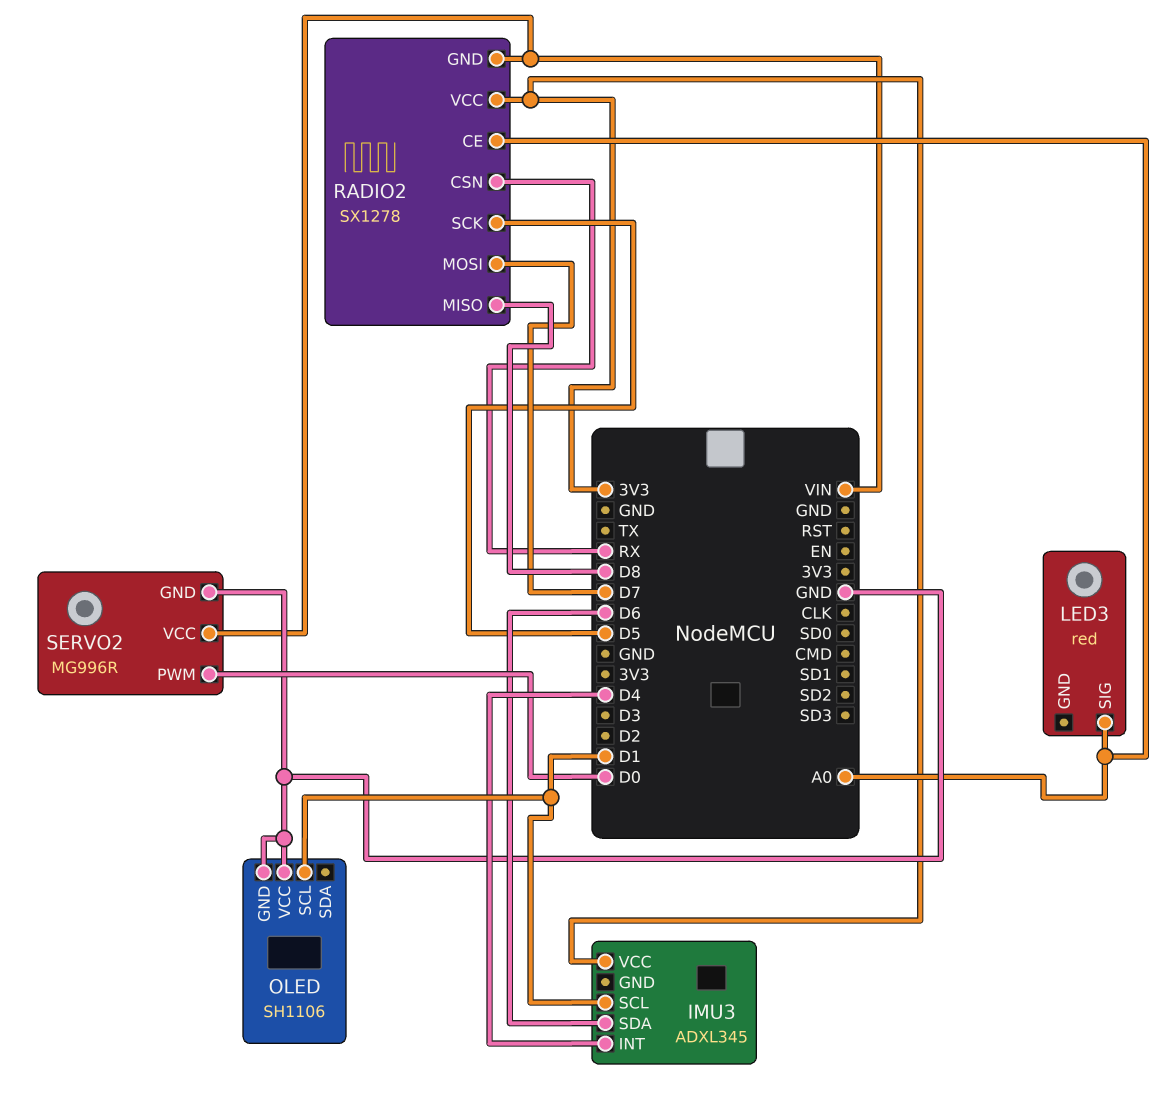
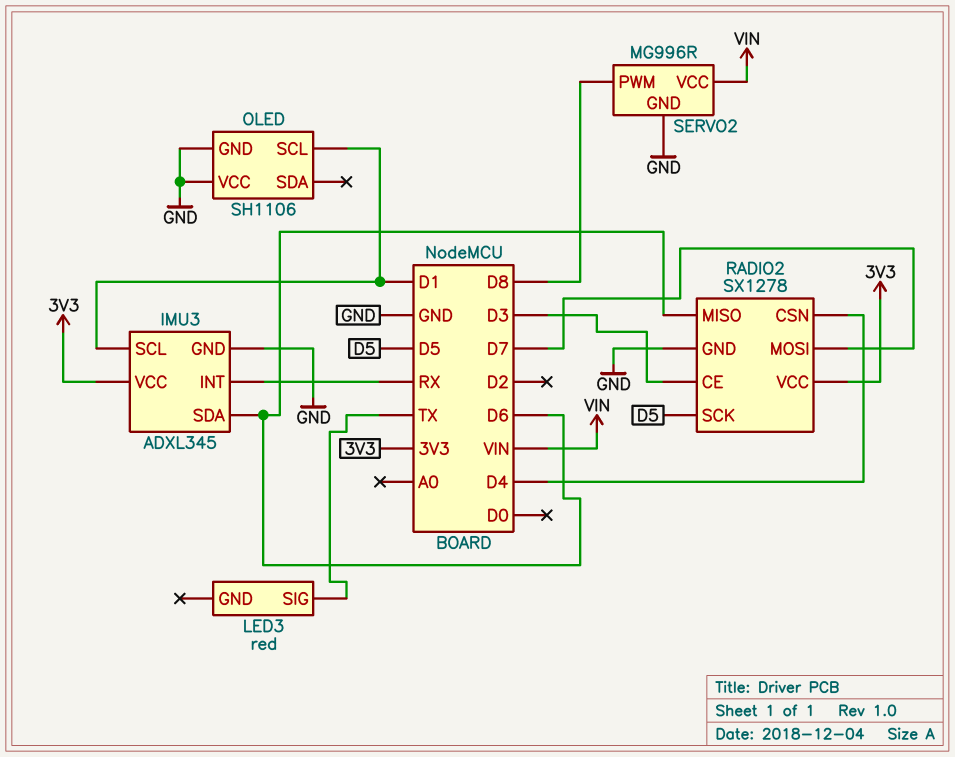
IMU3 pin GND: none -> GND
IMU3 pin INT: D4 -> RX
LED3 pin SIG: A0 -> TX
RADIO2 pin CE: A0 -> D3
RADIO2 pin CSN: RX -> D4
RADIO2 pin GND: VIN -> GND
RADIO2 pin MISO: D8 -> D6
SERVO2 pin PWM: D0 -> D8

